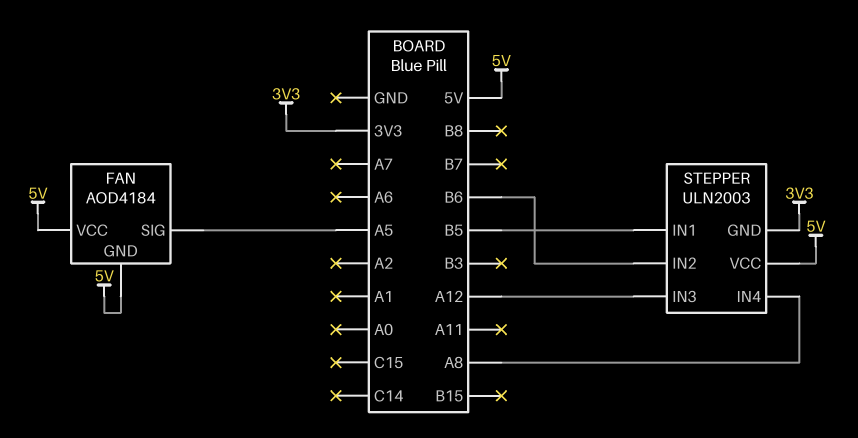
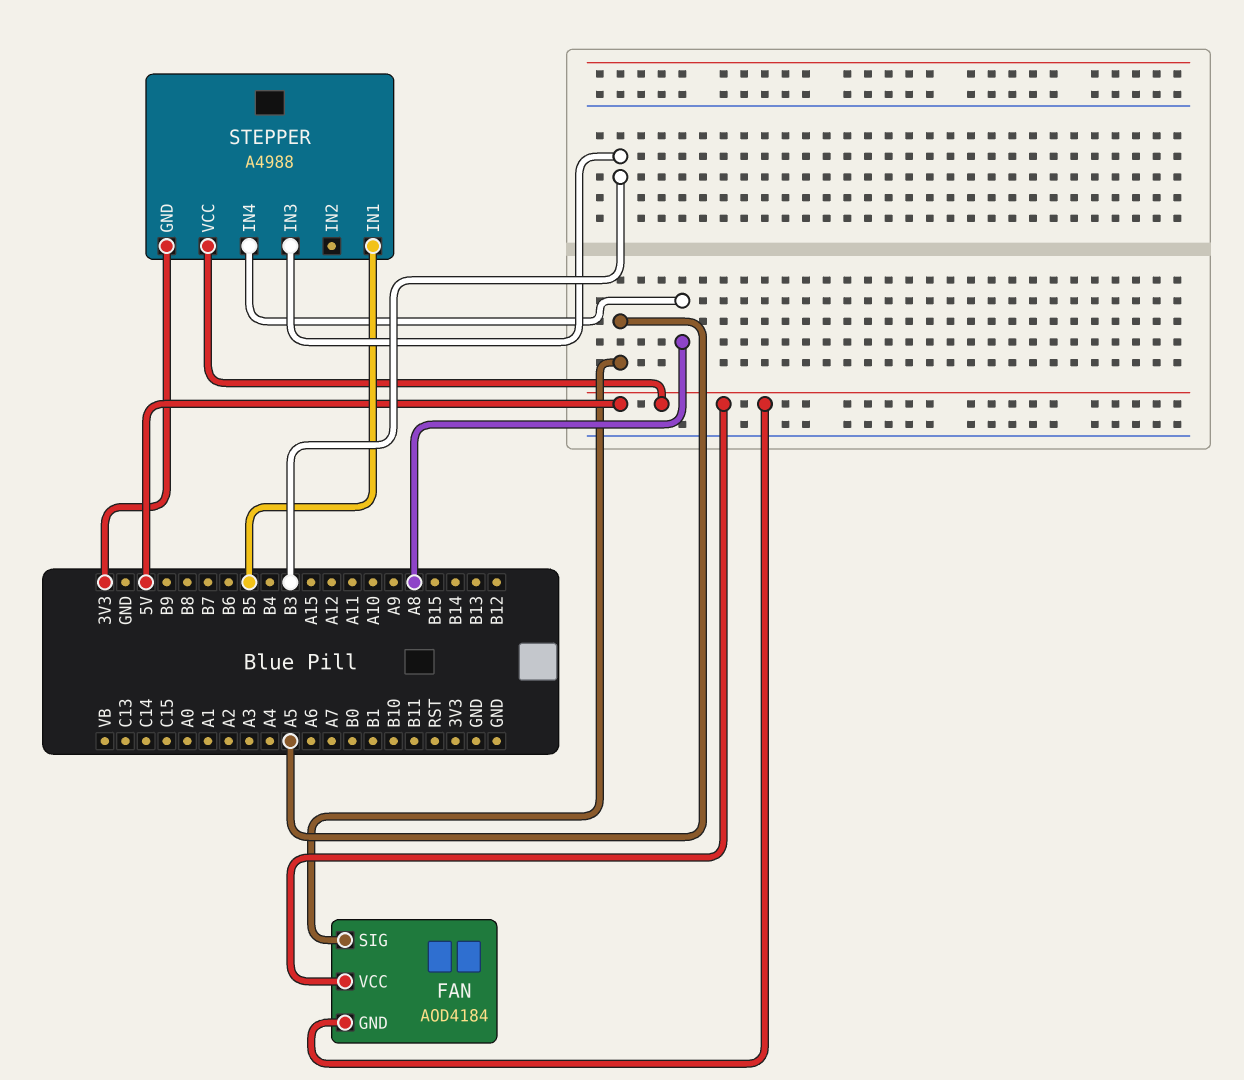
STEPPER: ULN2003 -> A4988
STEPPER pin IN2: B6 -> none
STEPPER pin IN3: A12 -> B3

